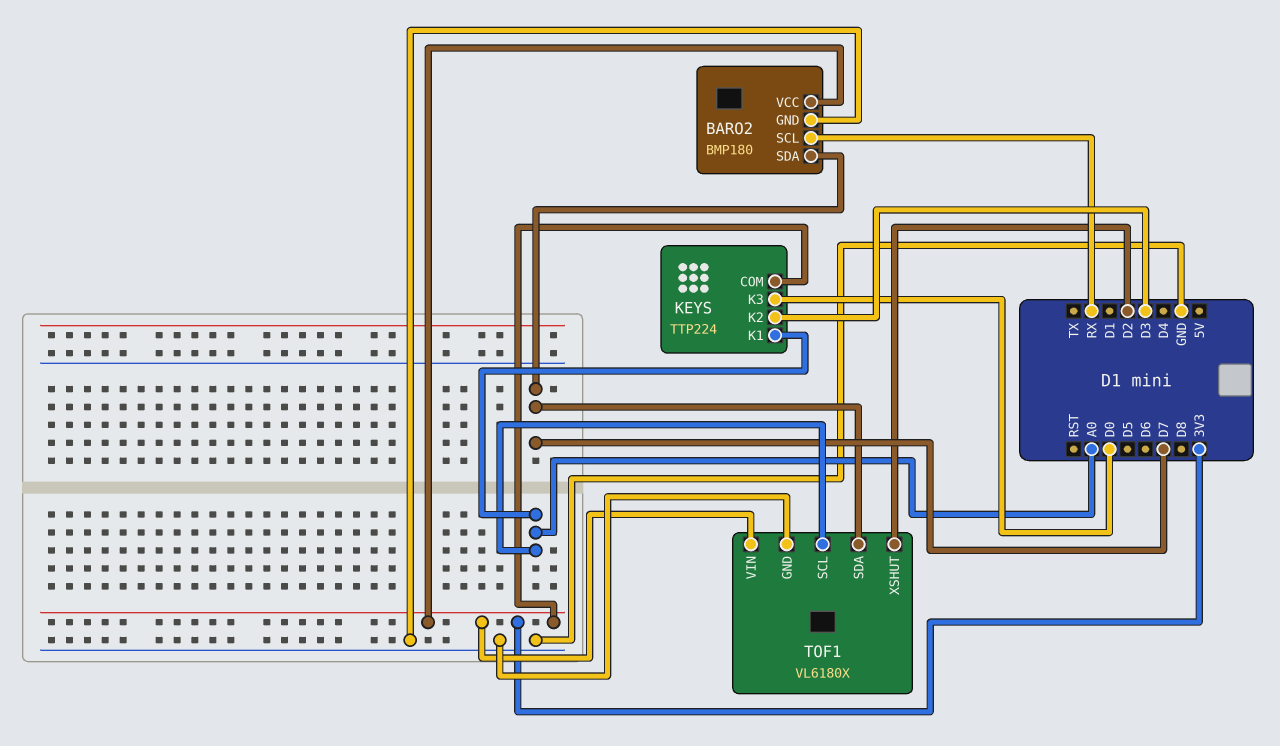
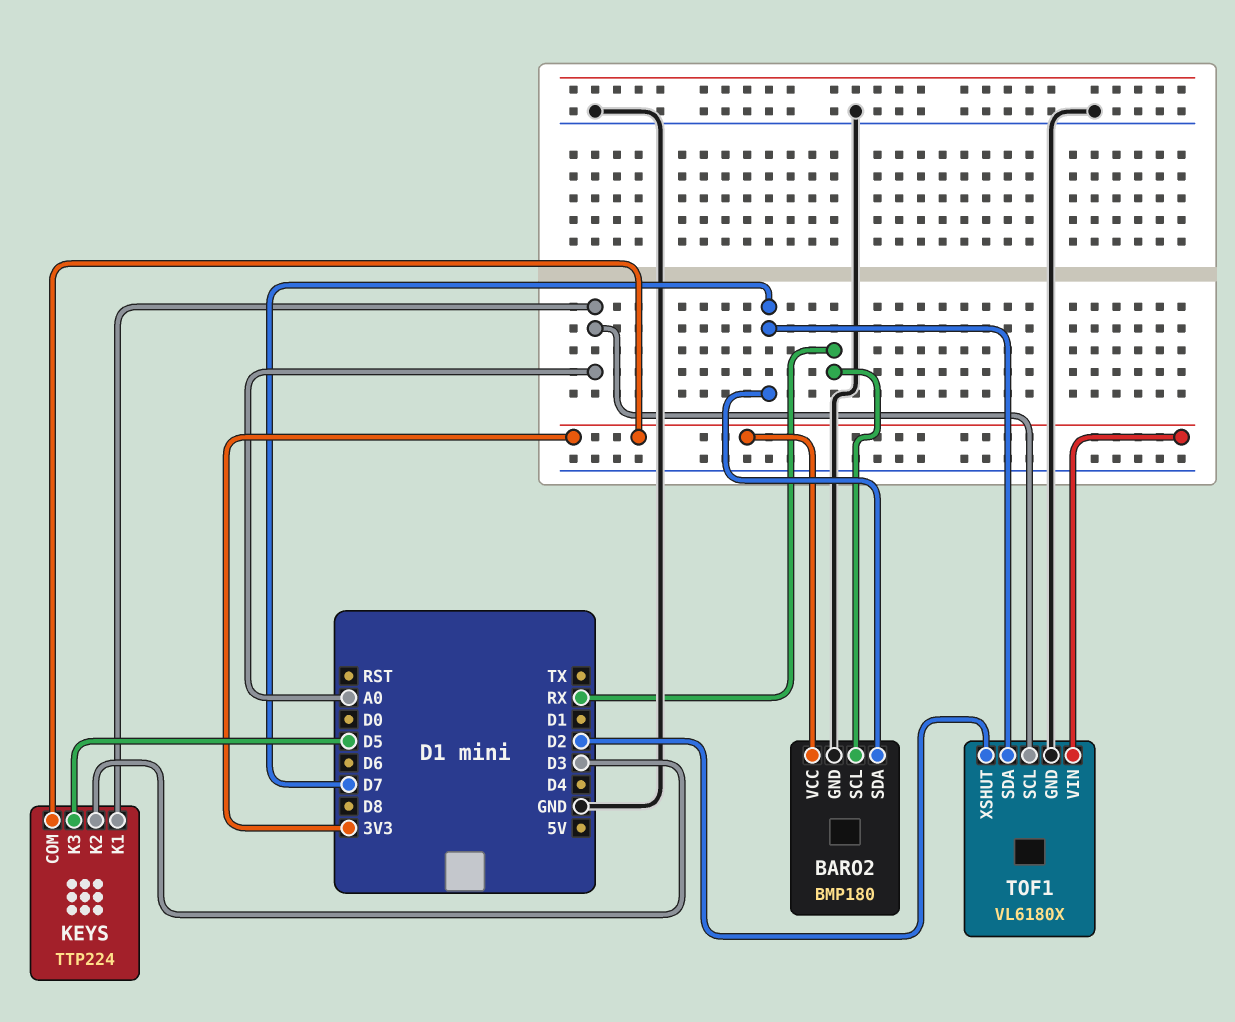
KEYS pin K3: D0 -> D5

